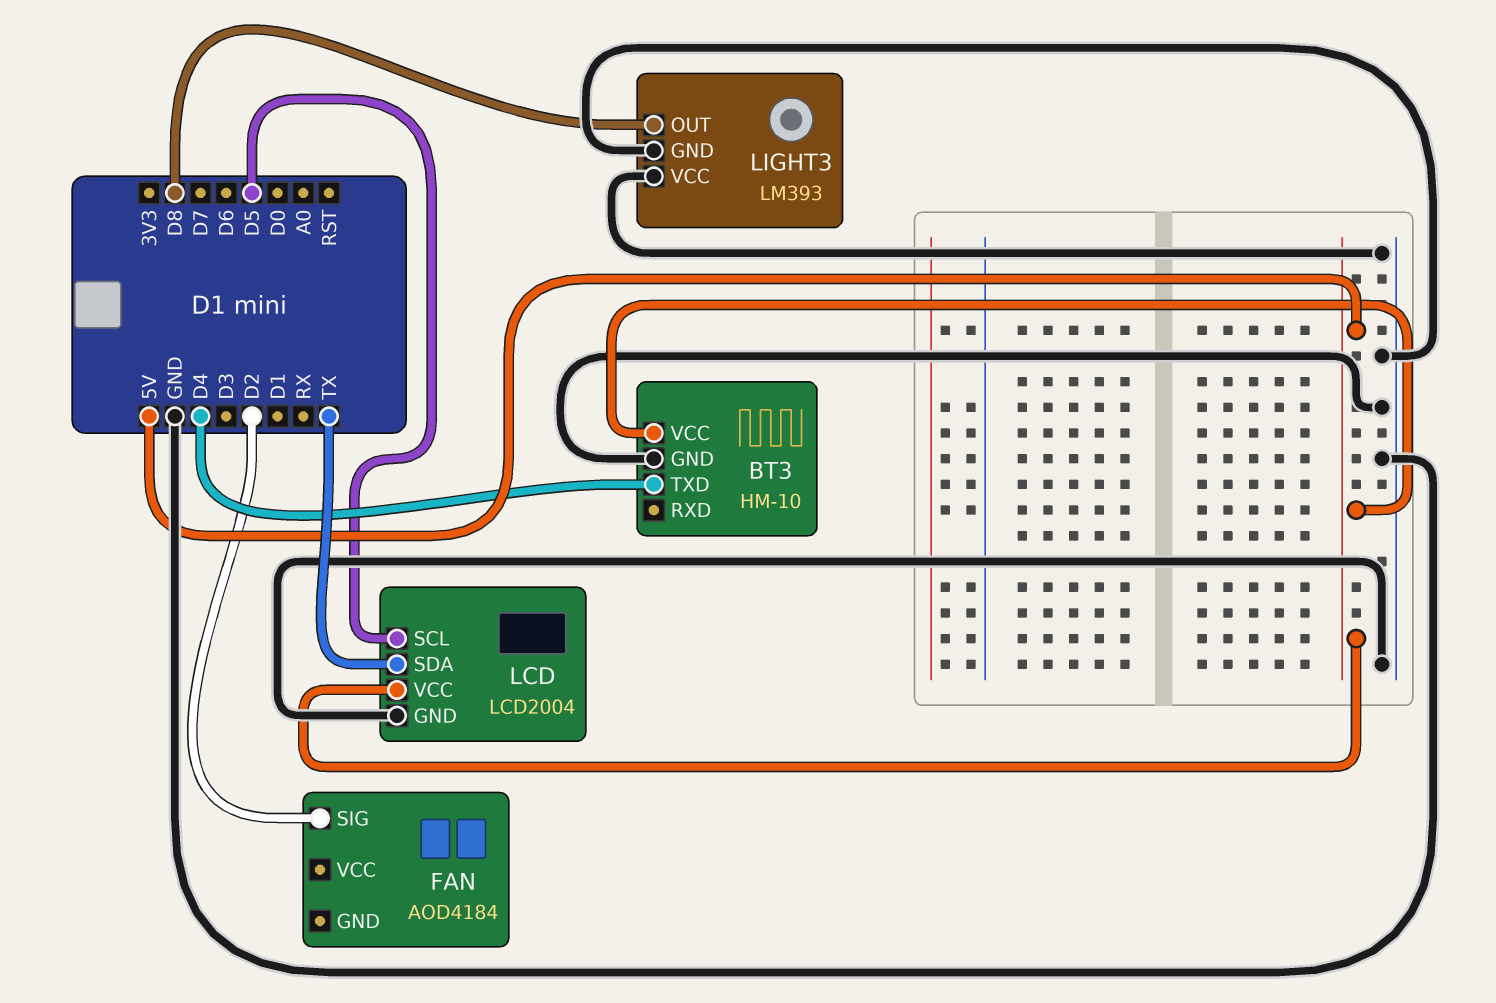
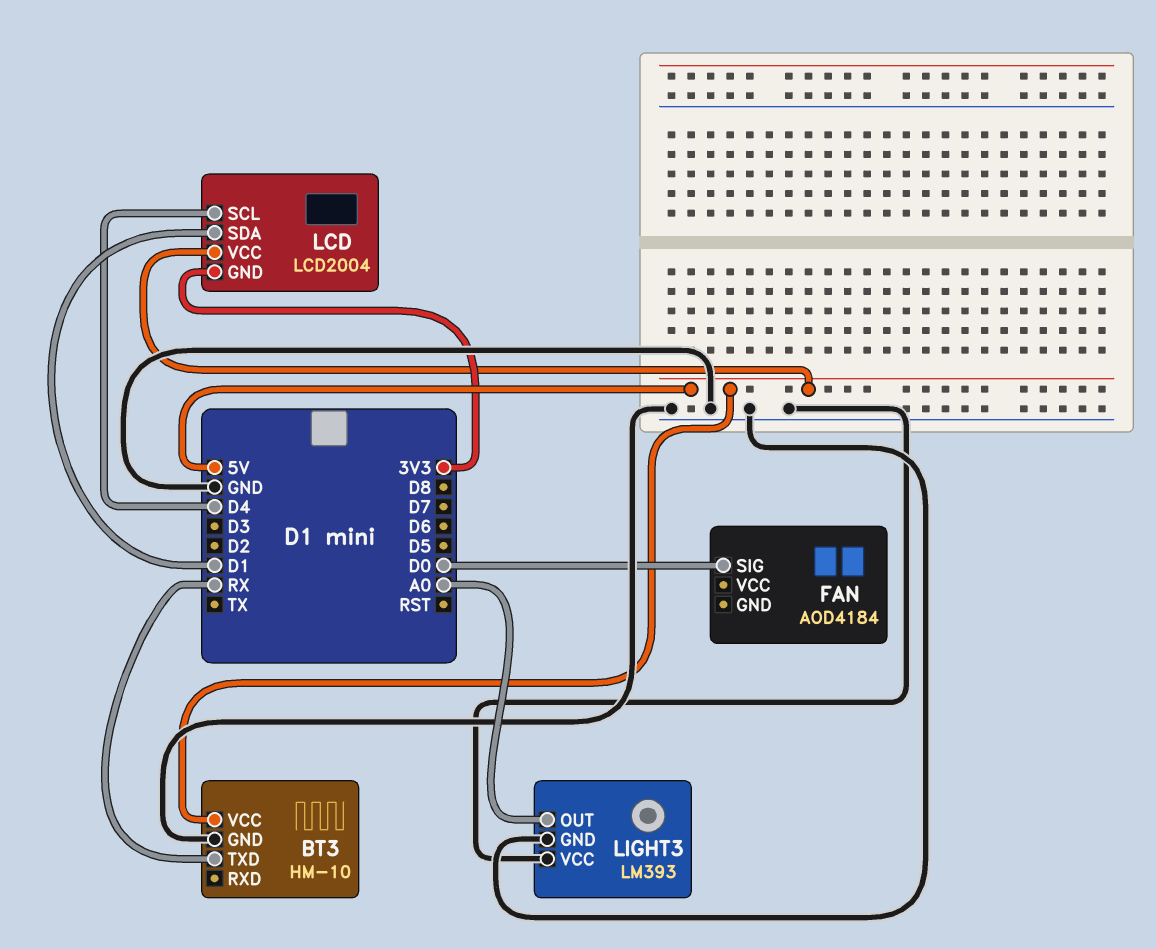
BT3 pin TXD: D4 -> RX
FAN pin SIG: D2 -> D0
LCD pin GND: GND -> 3V3
LCD pin SCL: D5 -> D4
LCD pin SDA: TX -> D1
LIGHT3 pin OUT: D8 -> A0

